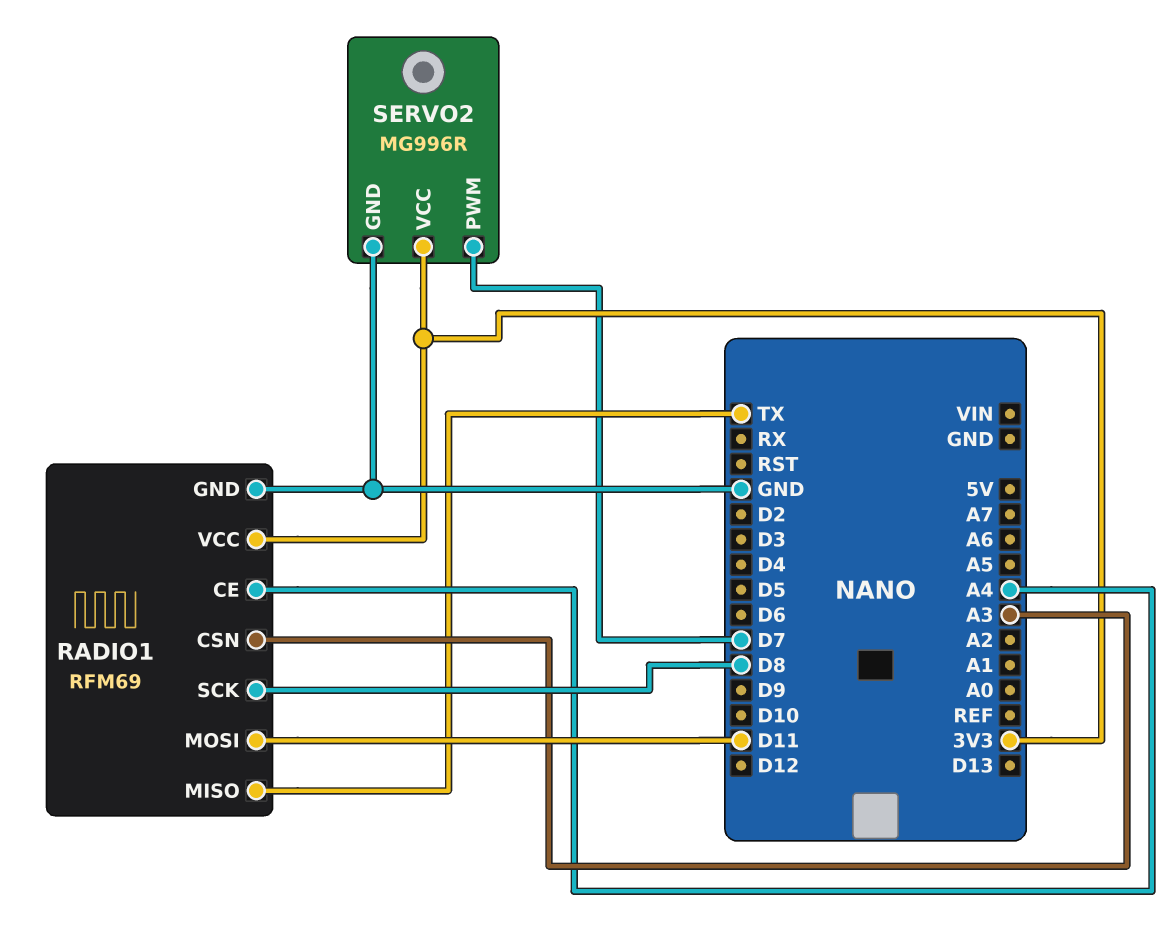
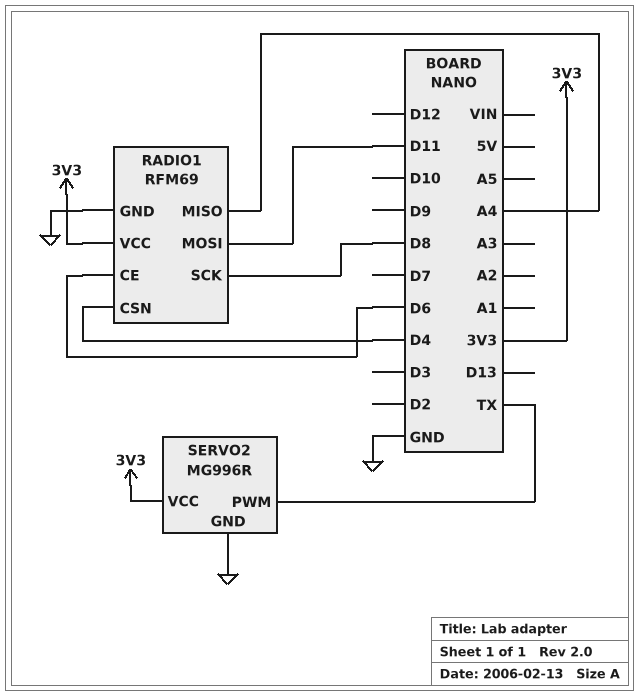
RADIO1 pin CE: A4 -> D6
RADIO1 pin CSN: A3 -> D4
RADIO1 pin MISO: TX -> A4
SERVO2 pin PWM: D7 -> TX

